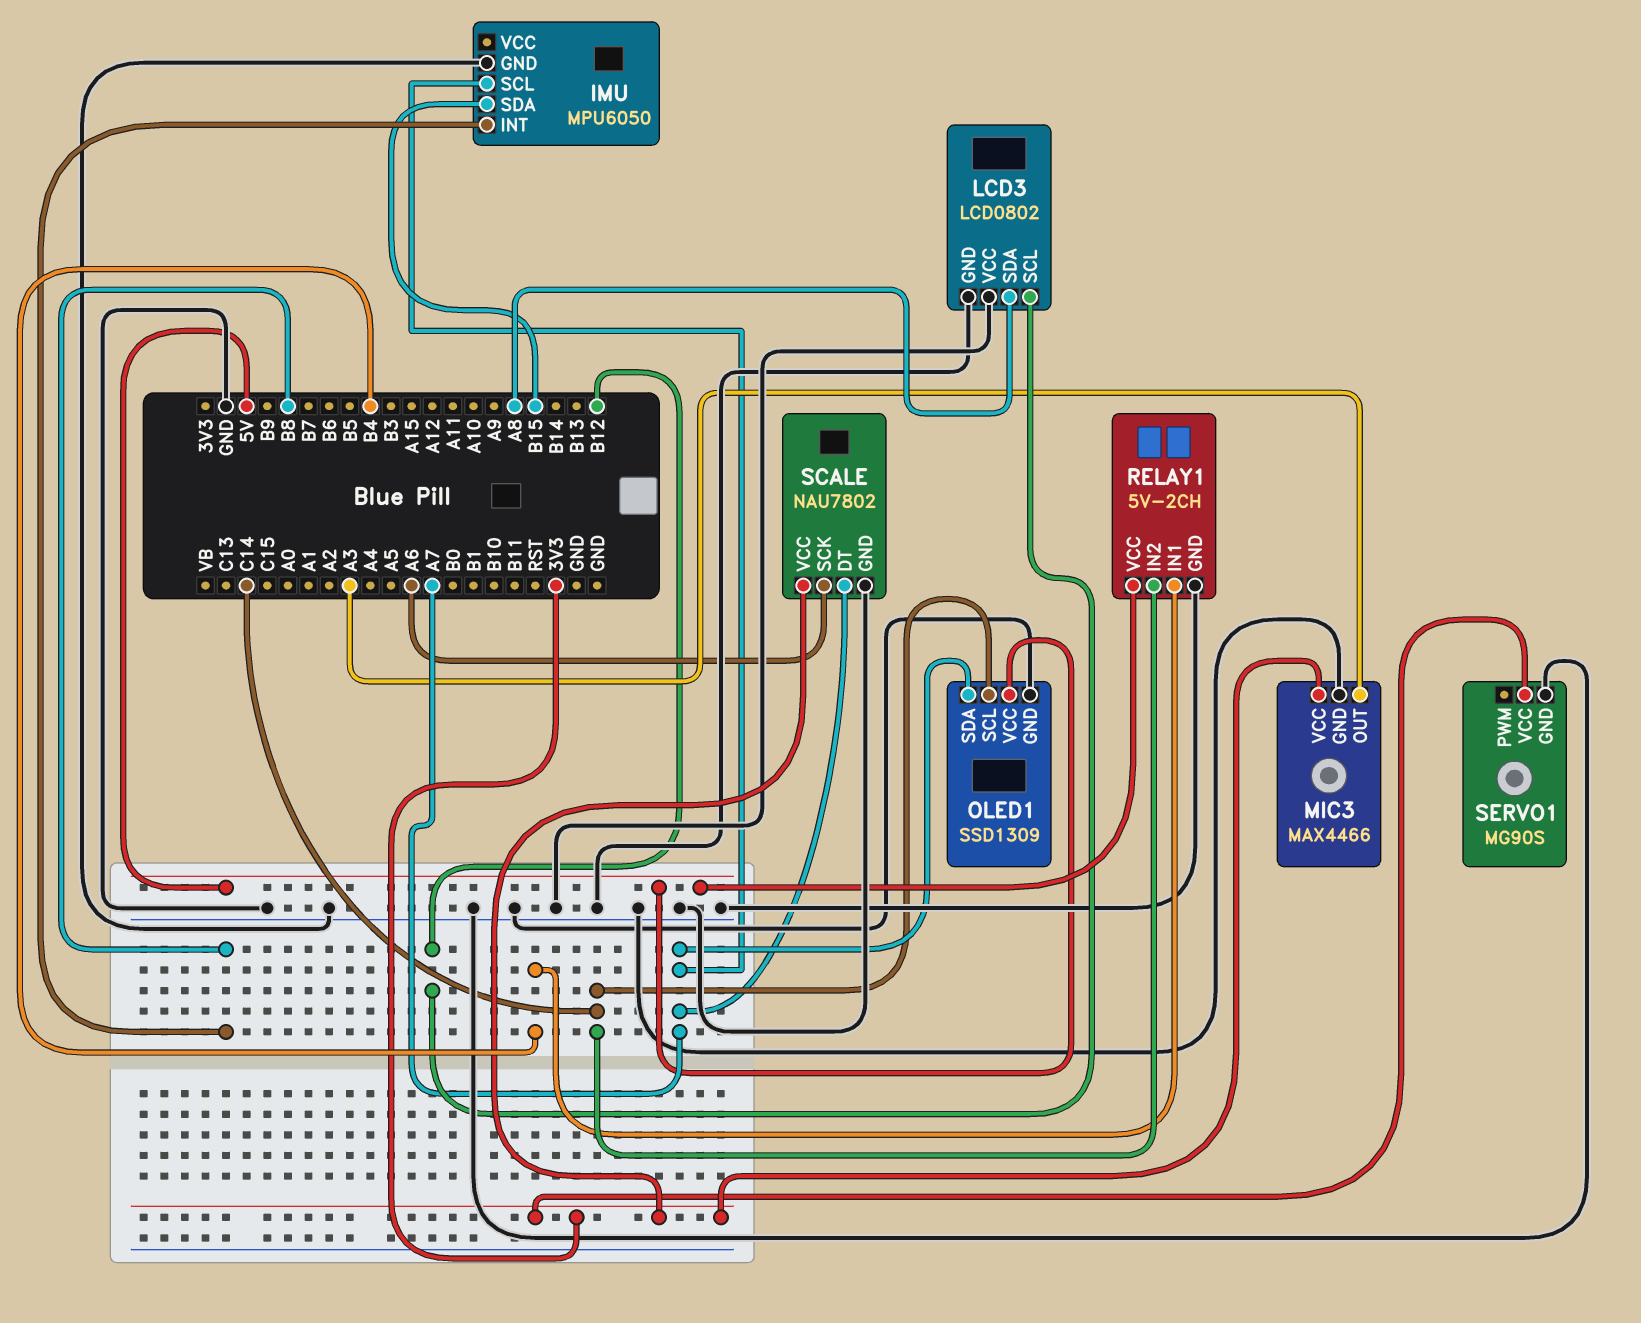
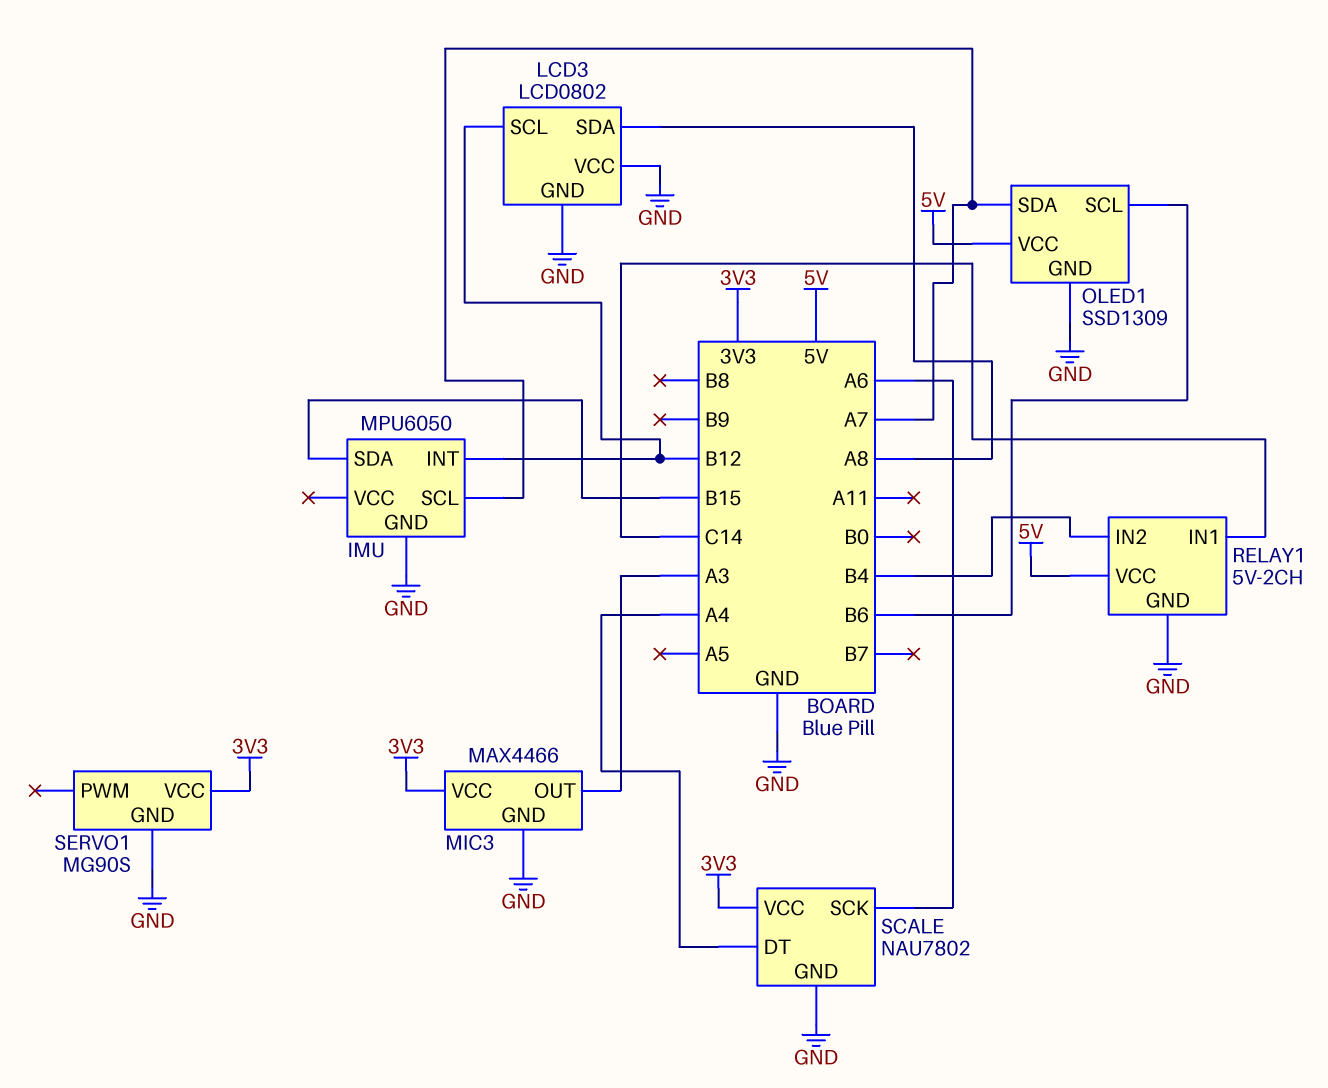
IMU pin INT: B8 -> B12
OLED1 pin SCL: C14 -> B6
RELAY1 pin IN1: B4 -> C14
RELAY1 pin IN2: C14 -> B4
SCALE pin DT: A7 -> A4

